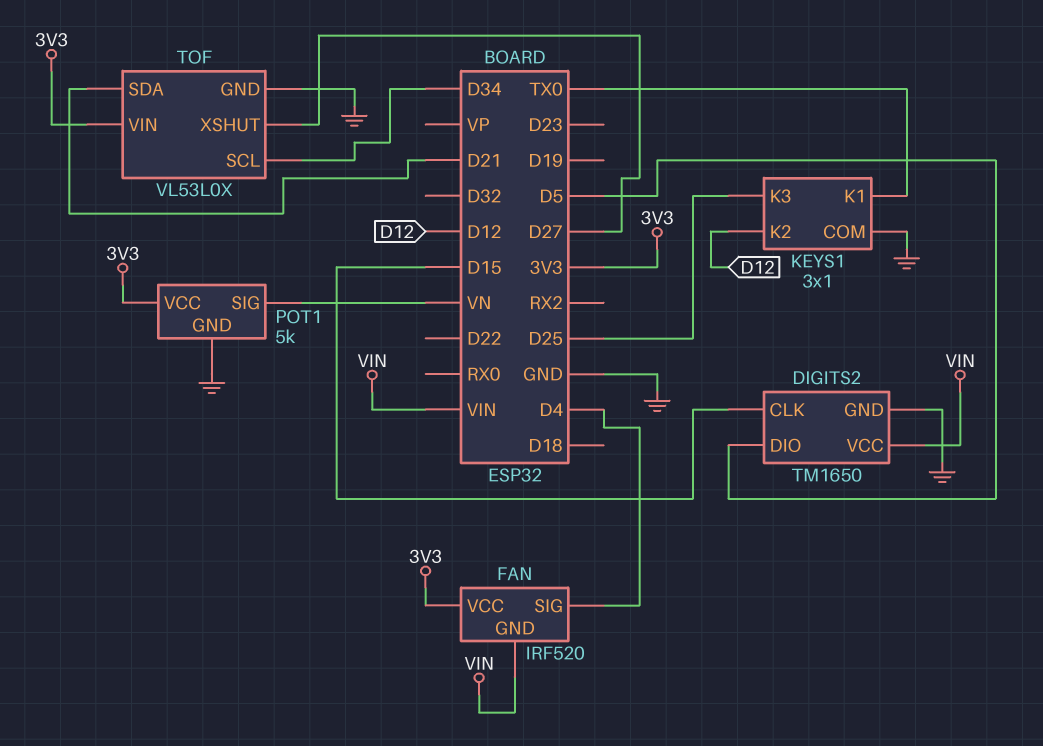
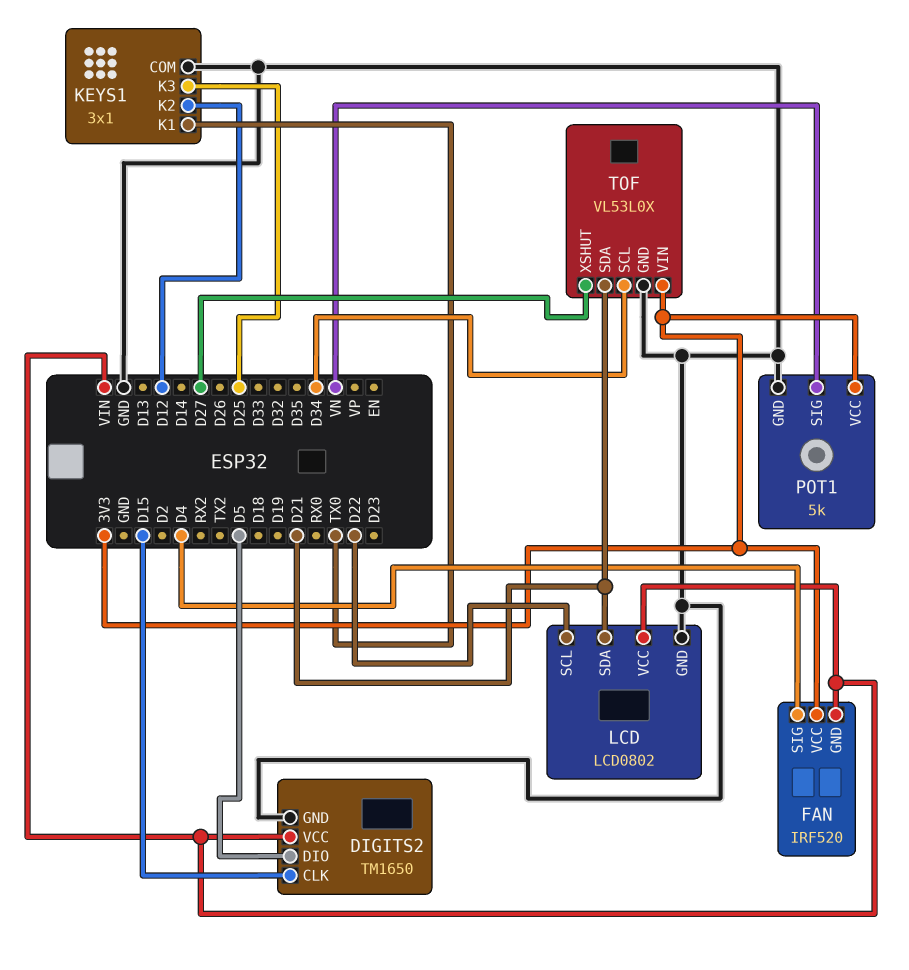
LCD: none -> LCD0802
LCD pin GND: none -> GND
LCD pin SCL: none -> D22
LCD pin SDA: none -> D21
LCD pin VCC: none -> VIN

